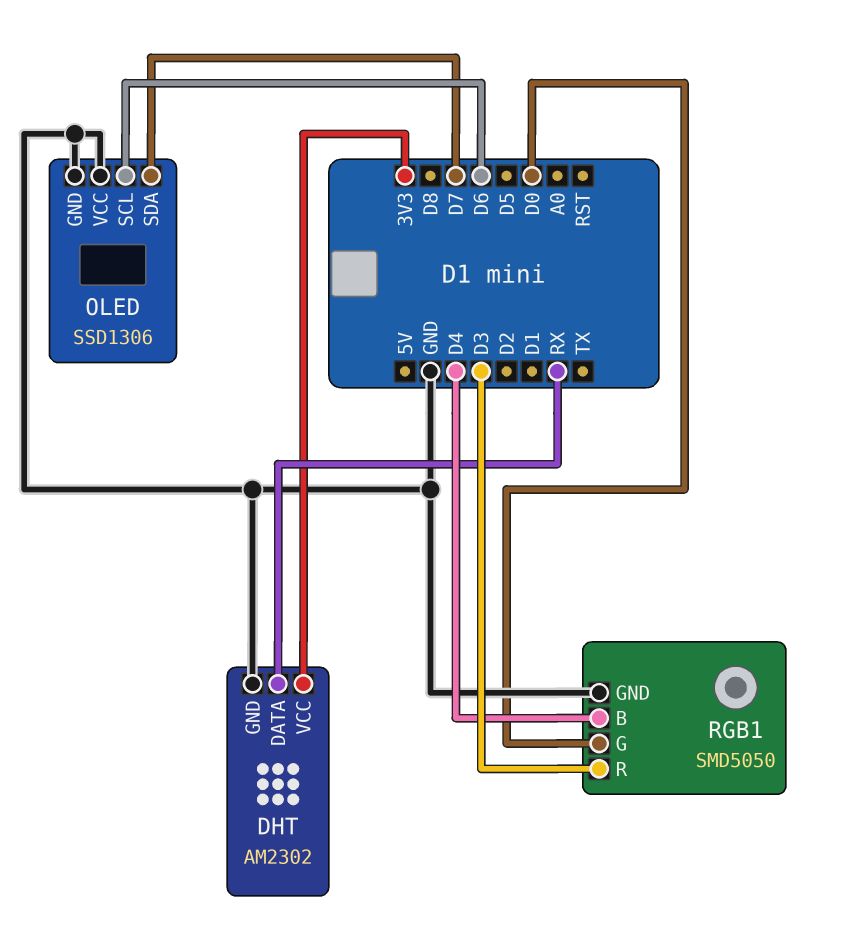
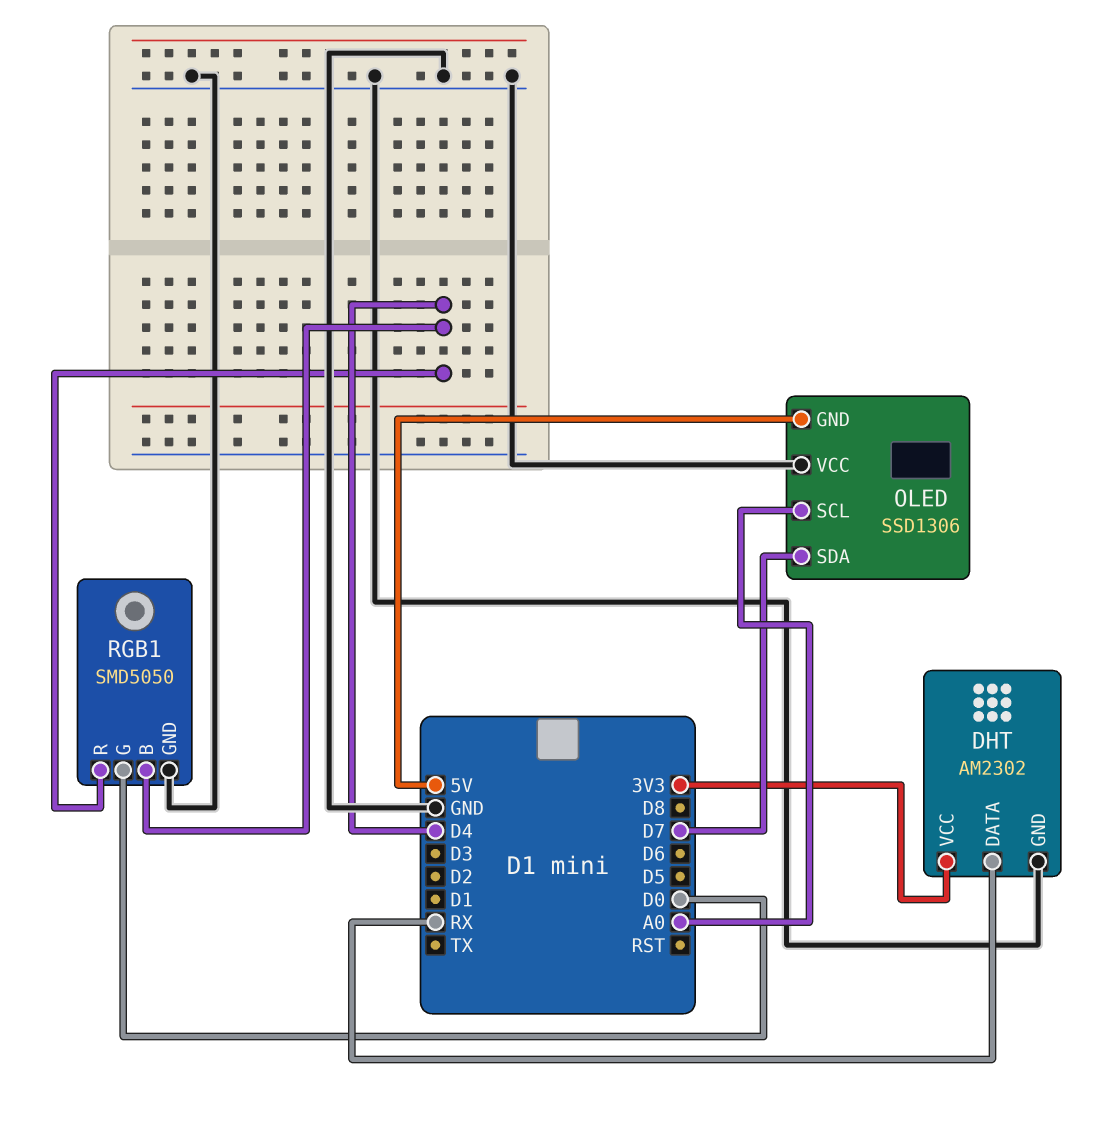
OLED pin GND: GND -> 5V
OLED pin SCL: D6 -> A0
RGB1 pin R: D3 -> D4

